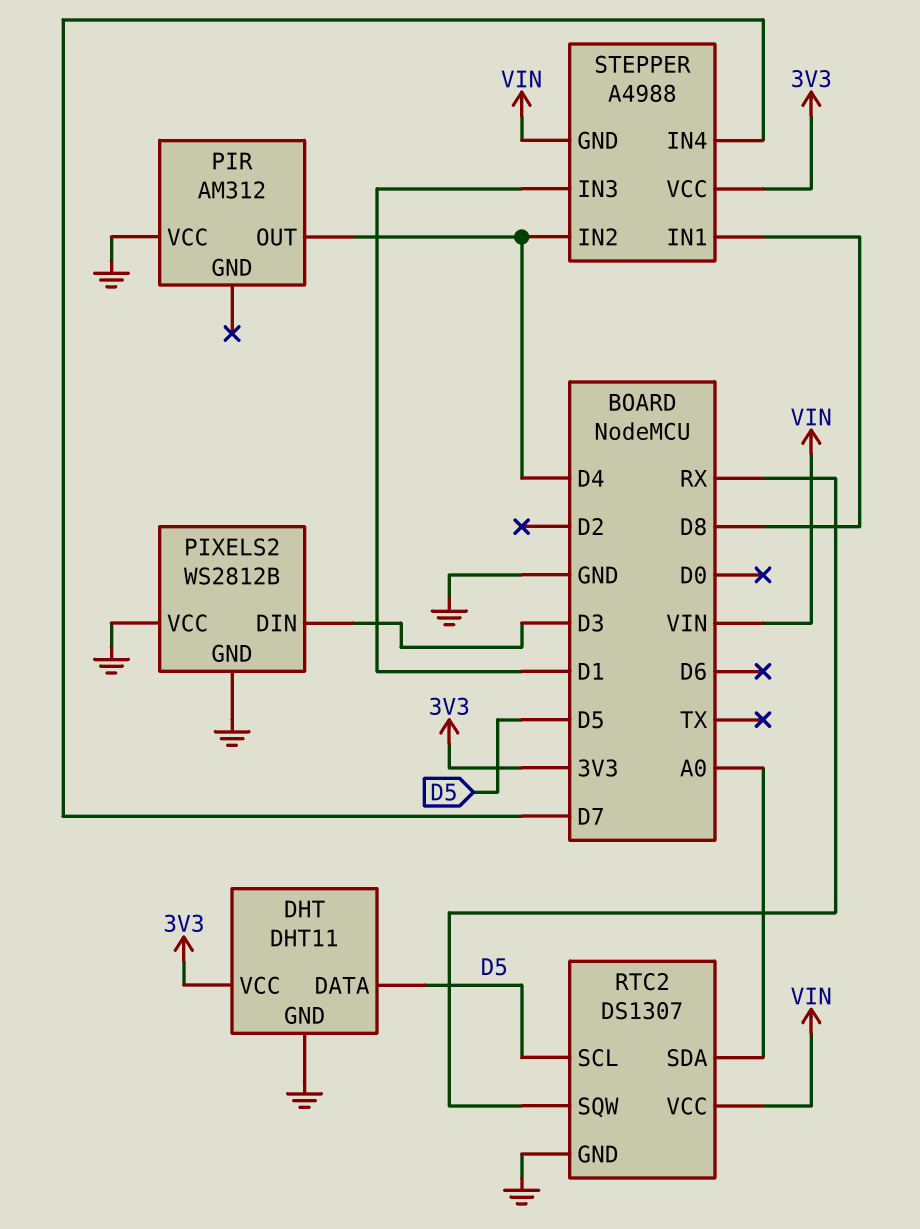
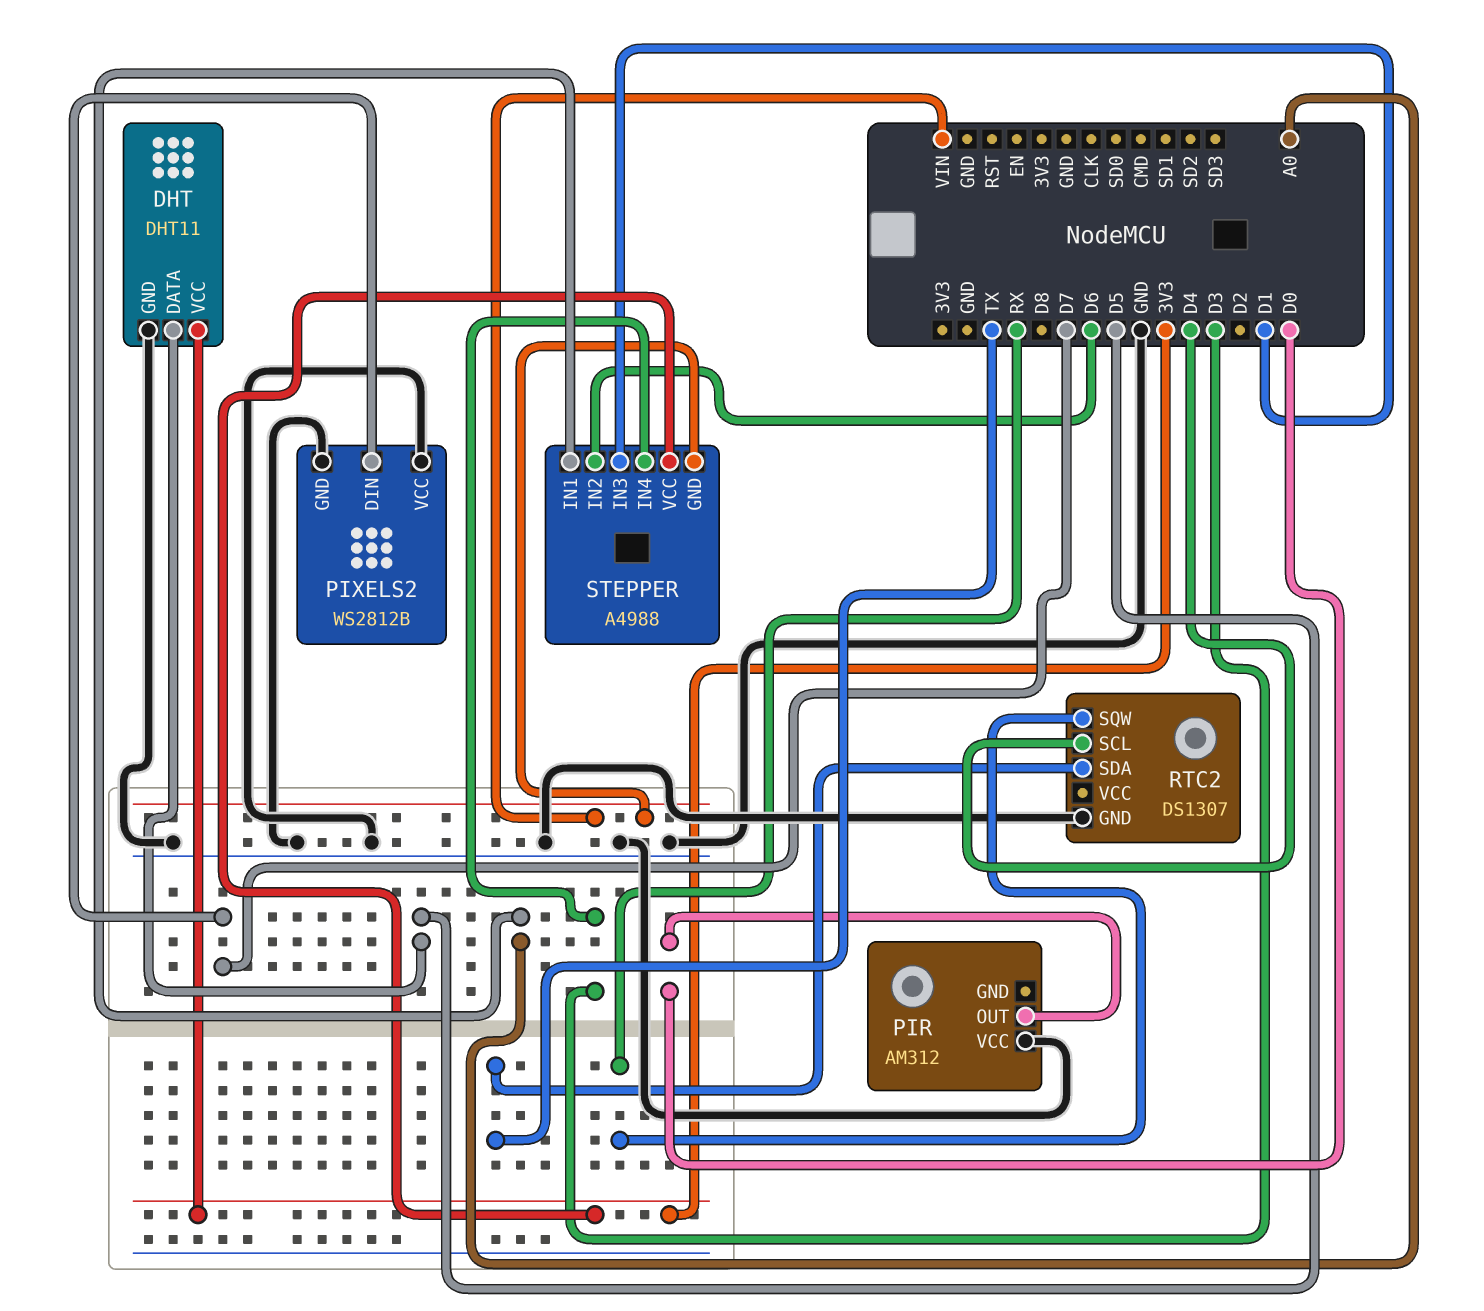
PIR pin OUT: D4 -> D0
PIXELS2 pin DIN: D3 -> D7
RTC2 pin SCL: D5 -> D4
RTC2 pin SDA: A0 -> TX
RTC2 pin VCC: VIN -> none
STEPPER pin IN1: D8 -> A0
STEPPER pin IN2: D4 -> D6
STEPPER pin IN4: D7 -> D3

